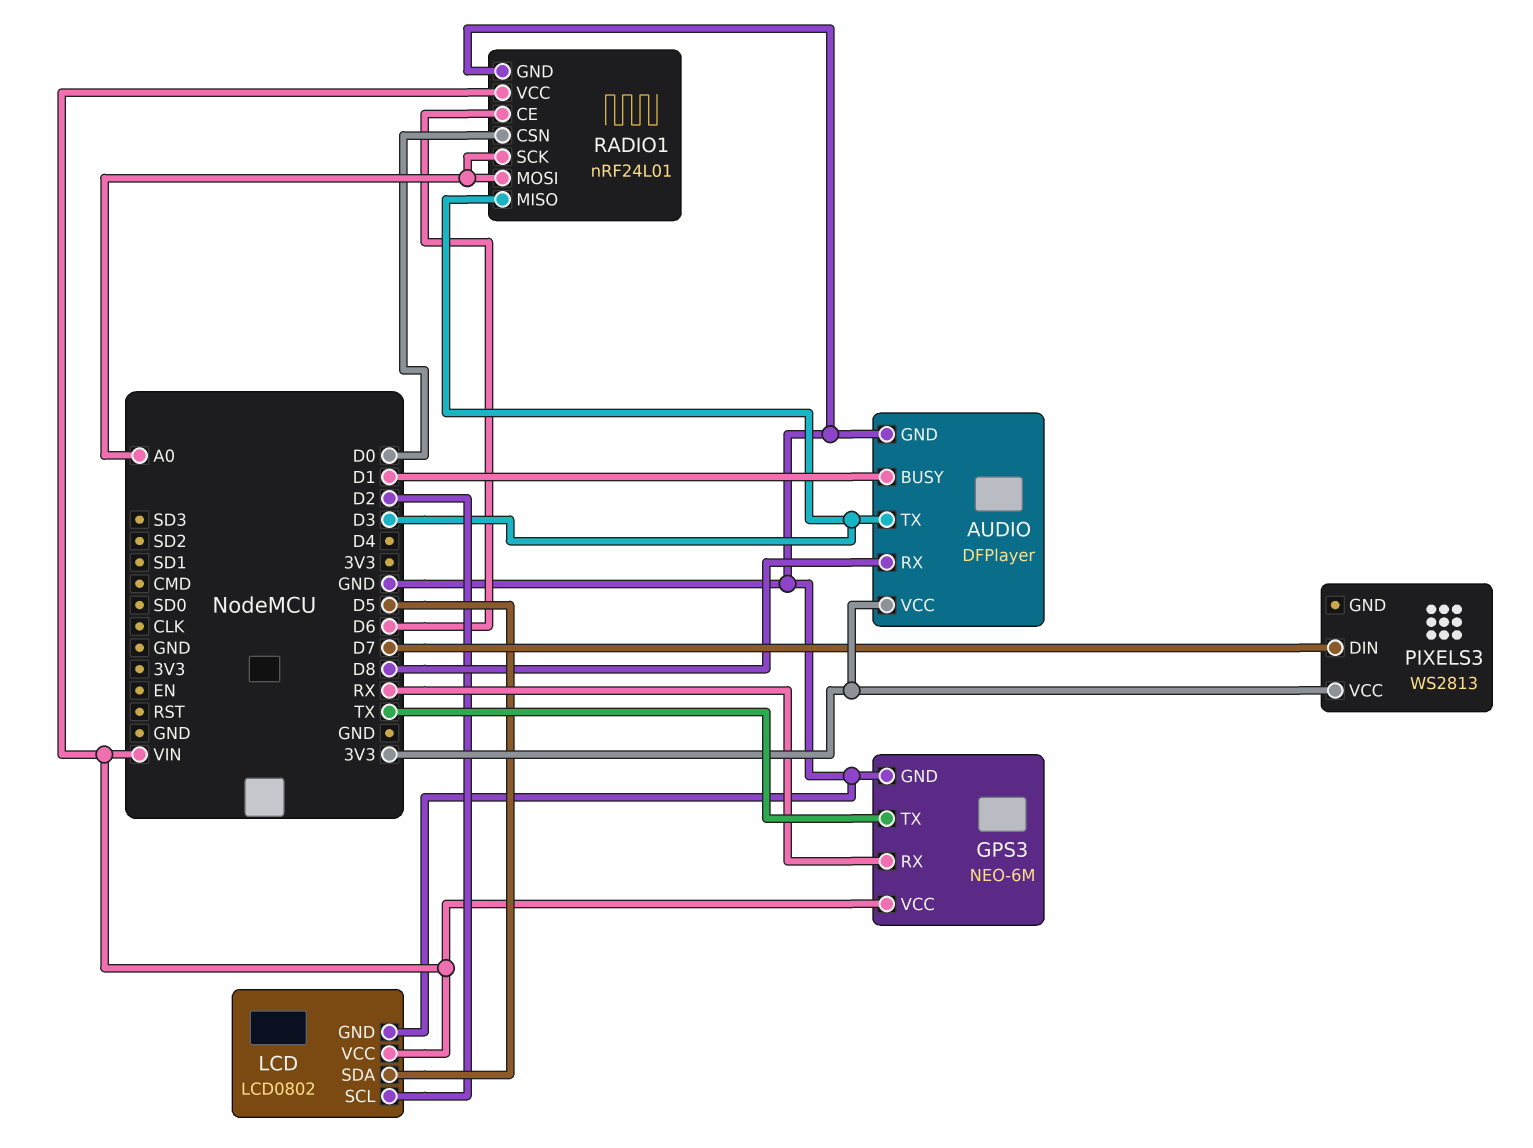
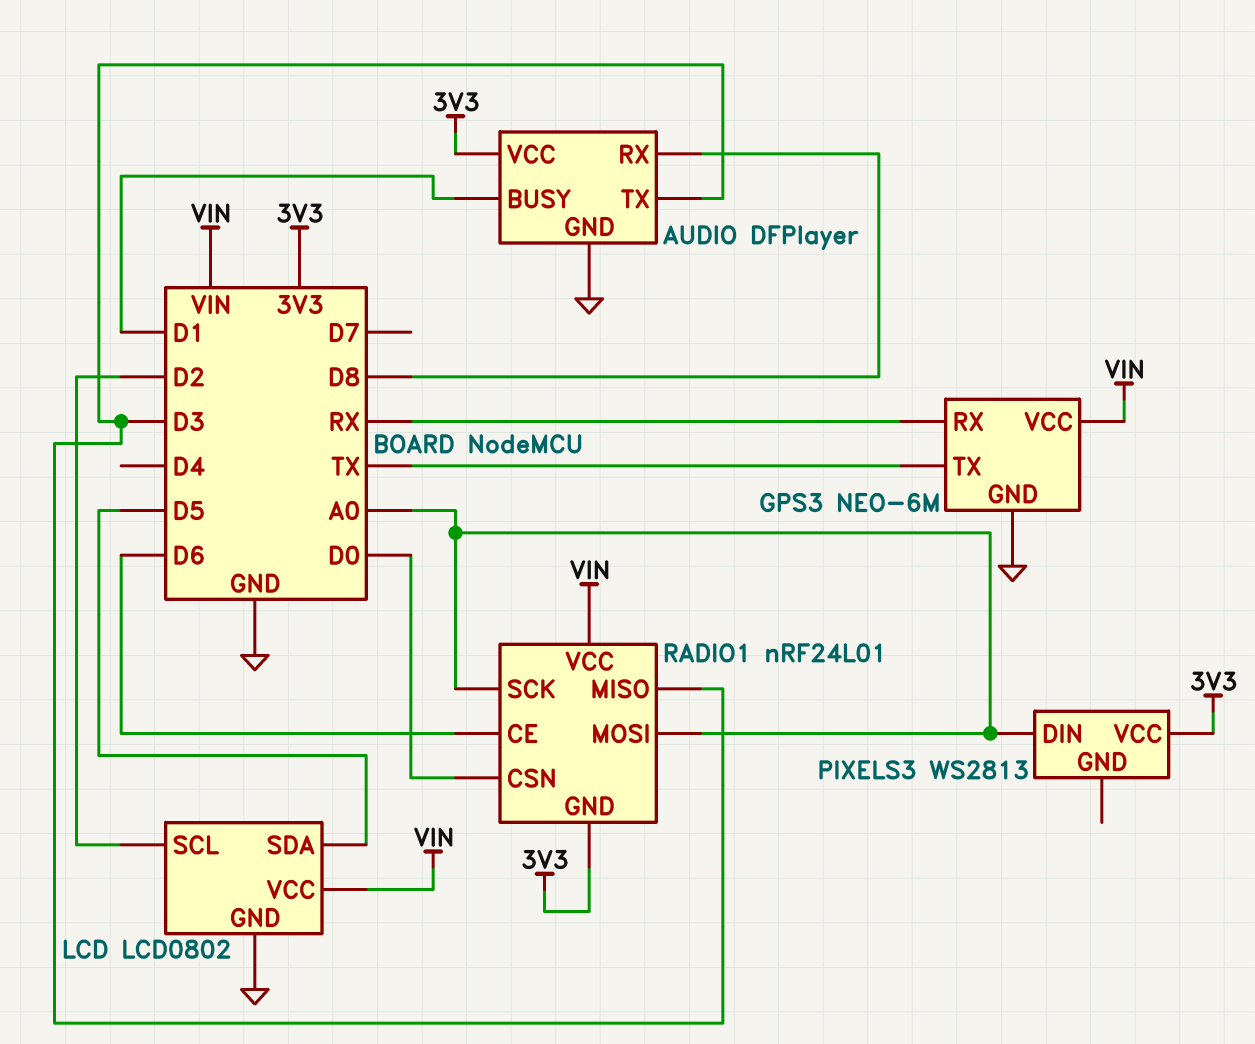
PIXELS3 pin DIN: D7 -> A0
RADIO1 pin GND: GND -> 3V3

